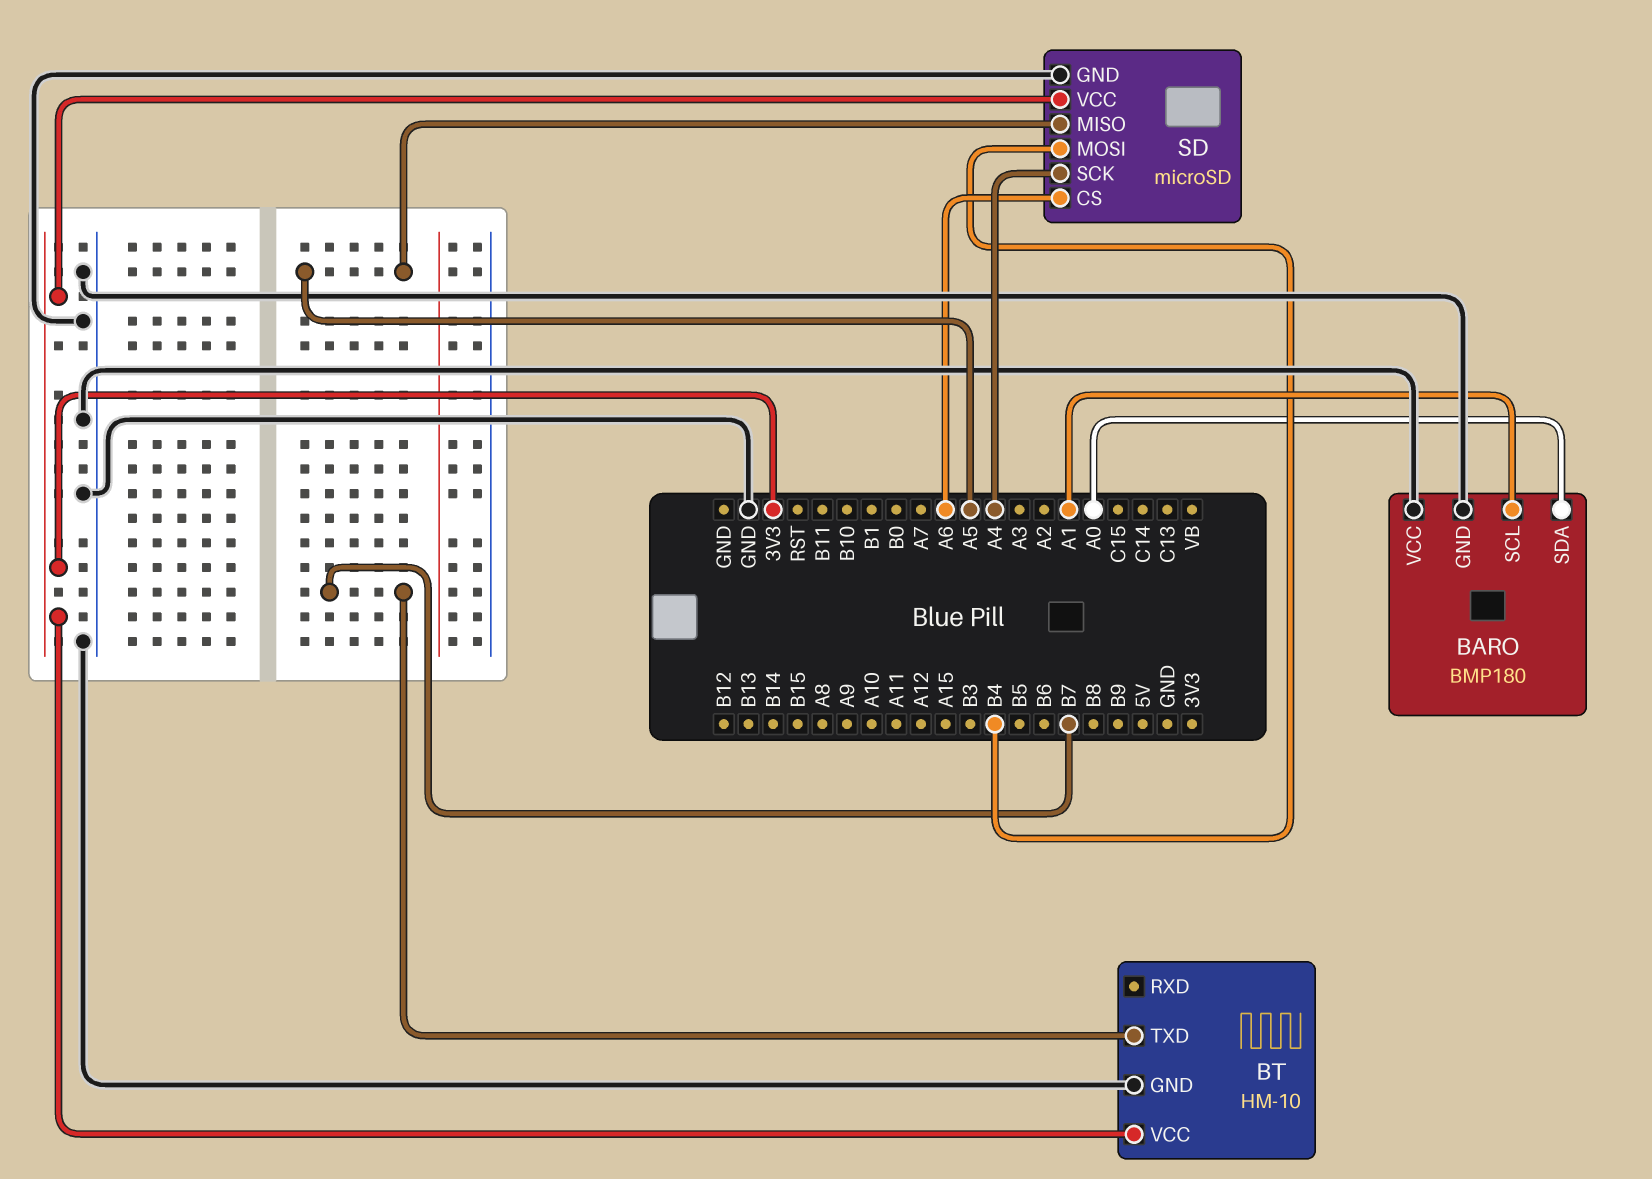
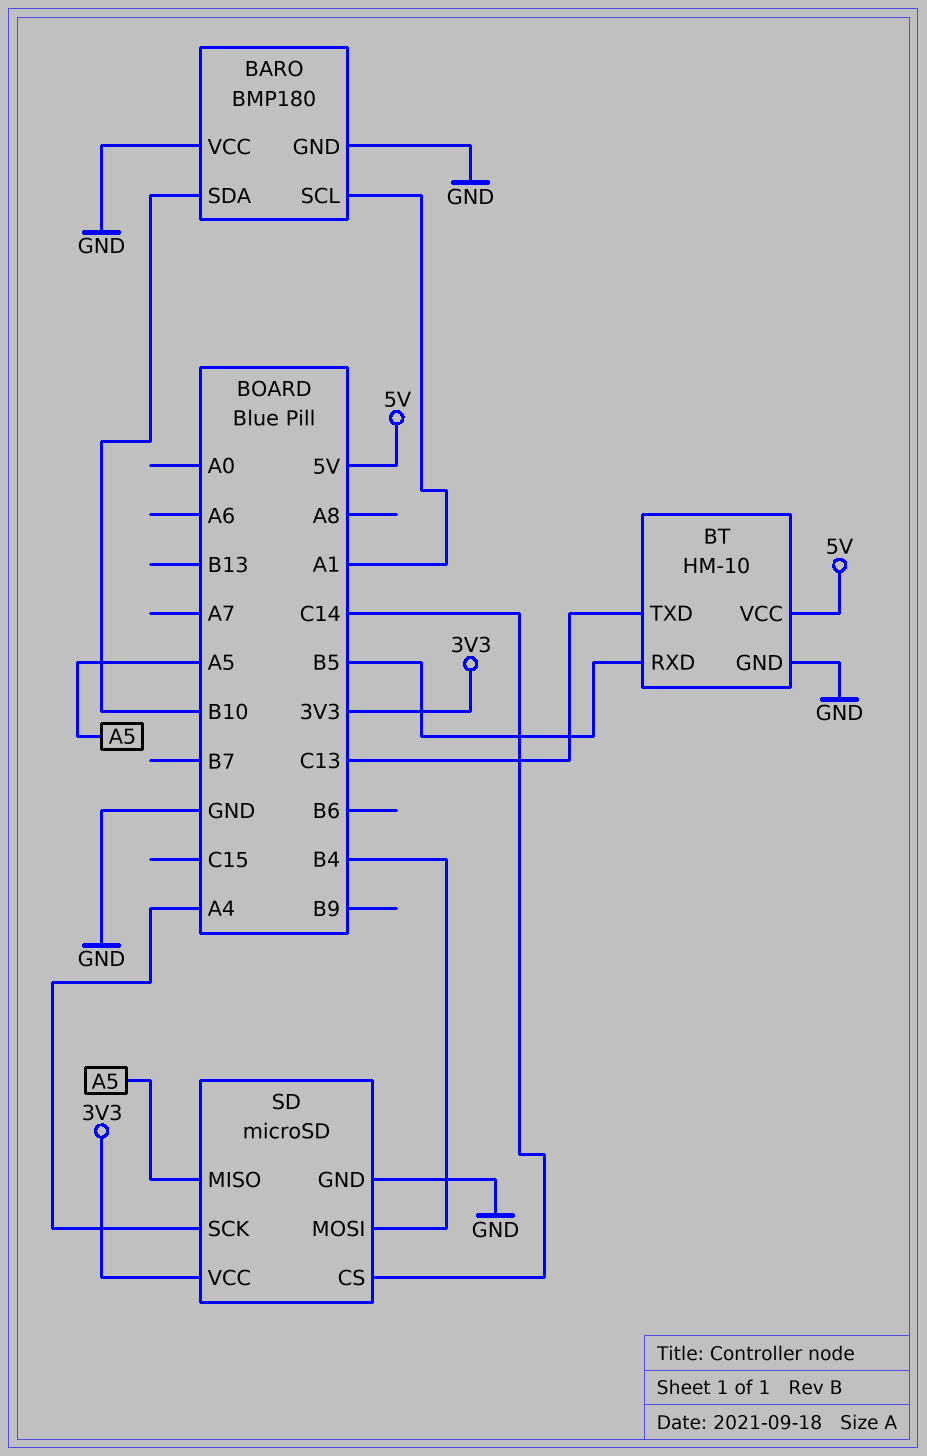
BARO pin SDA: A0 -> B10
BT pin RXD: none -> B5
BT pin TXD: B7 -> C13
BT pin VCC: 3V3 -> 5V
SD pin CS: A6 -> C14

